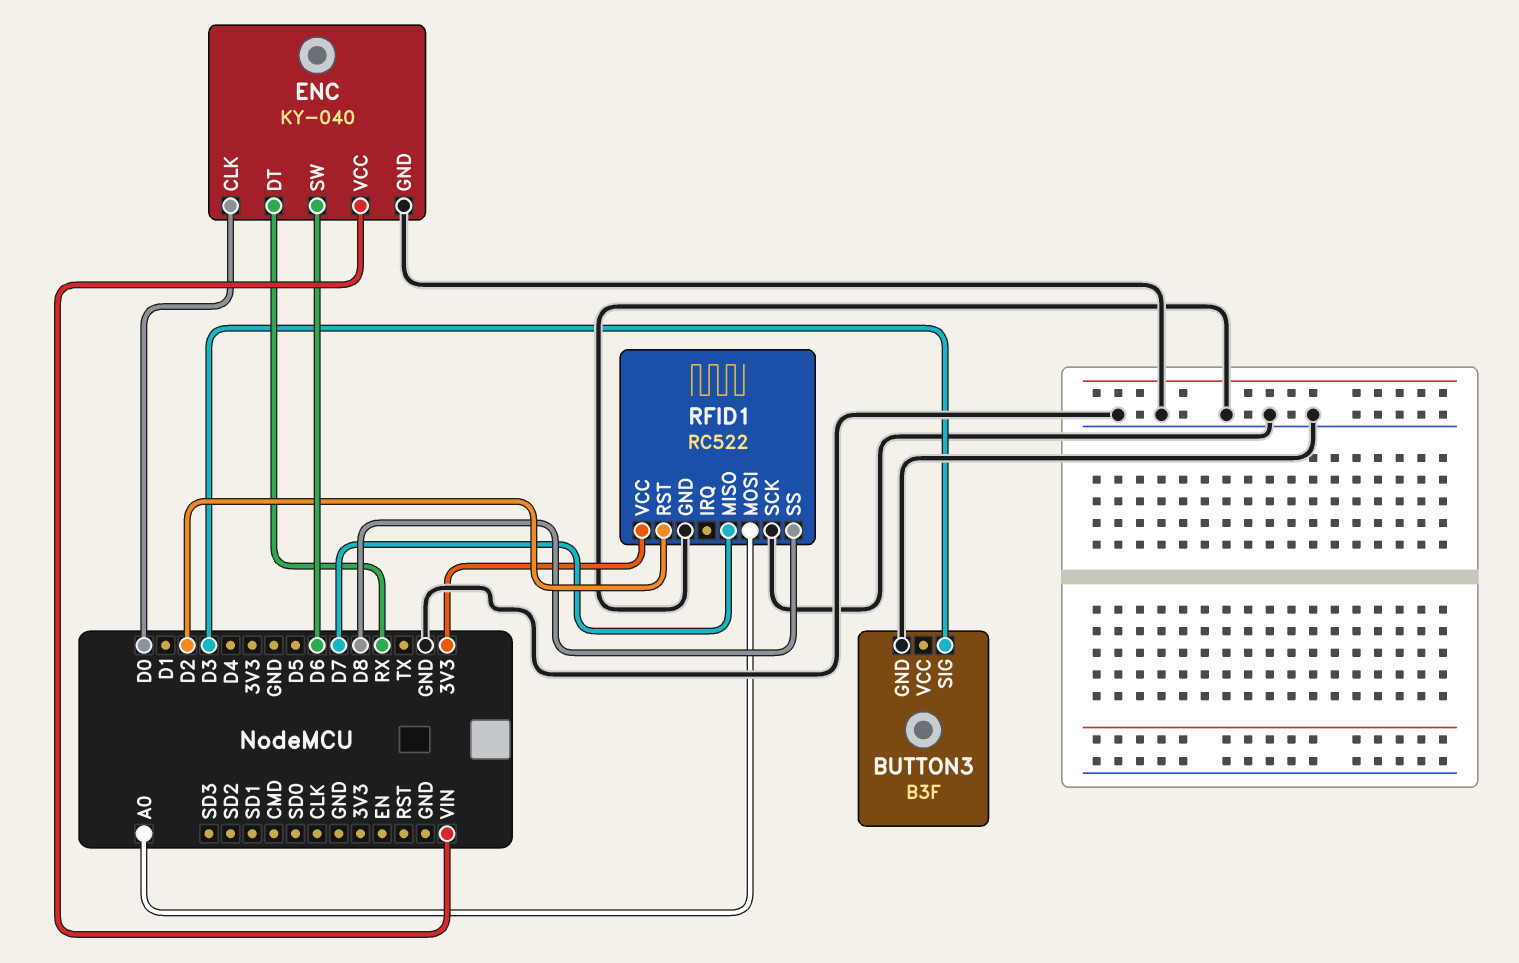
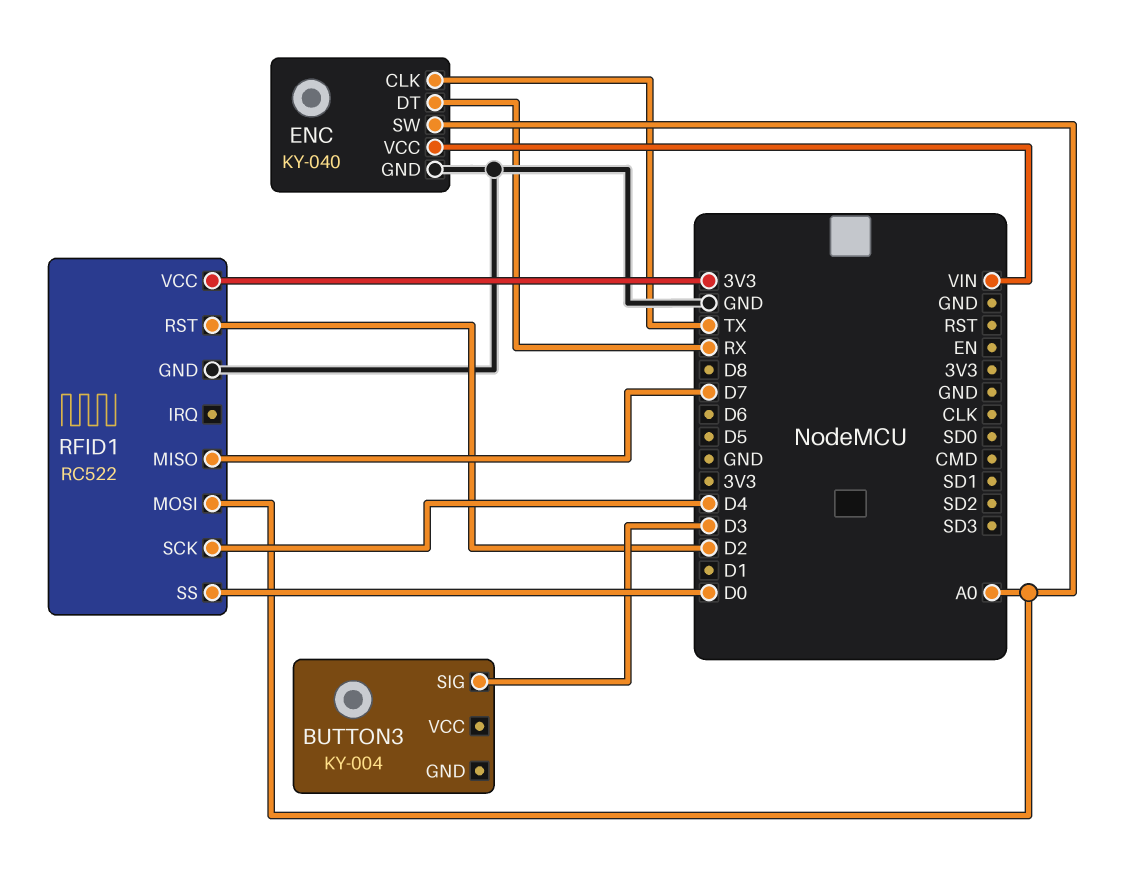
BUTTON3: B3F -> KY-004
BUTTON3 pin GND: GND -> none
ENC pin CLK: D0 -> TX
ENC pin SW: D6 -> A0
RFID1 pin SCK: GND -> D4
RFID1 pin SS: D8 -> D0

